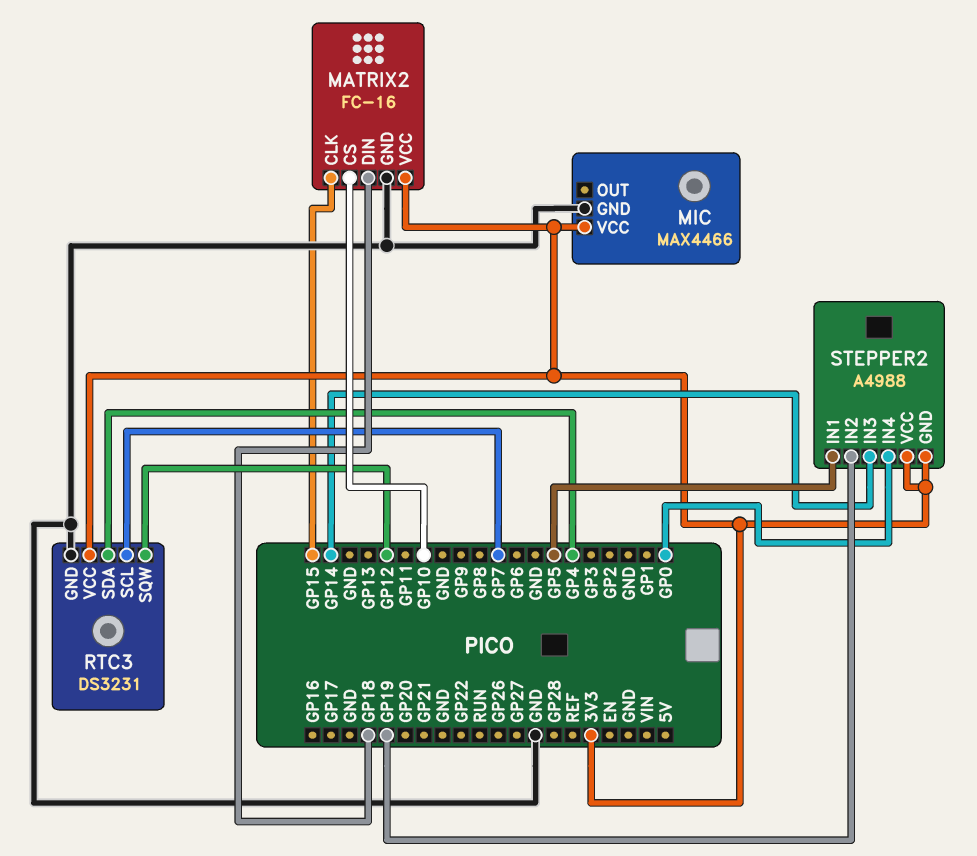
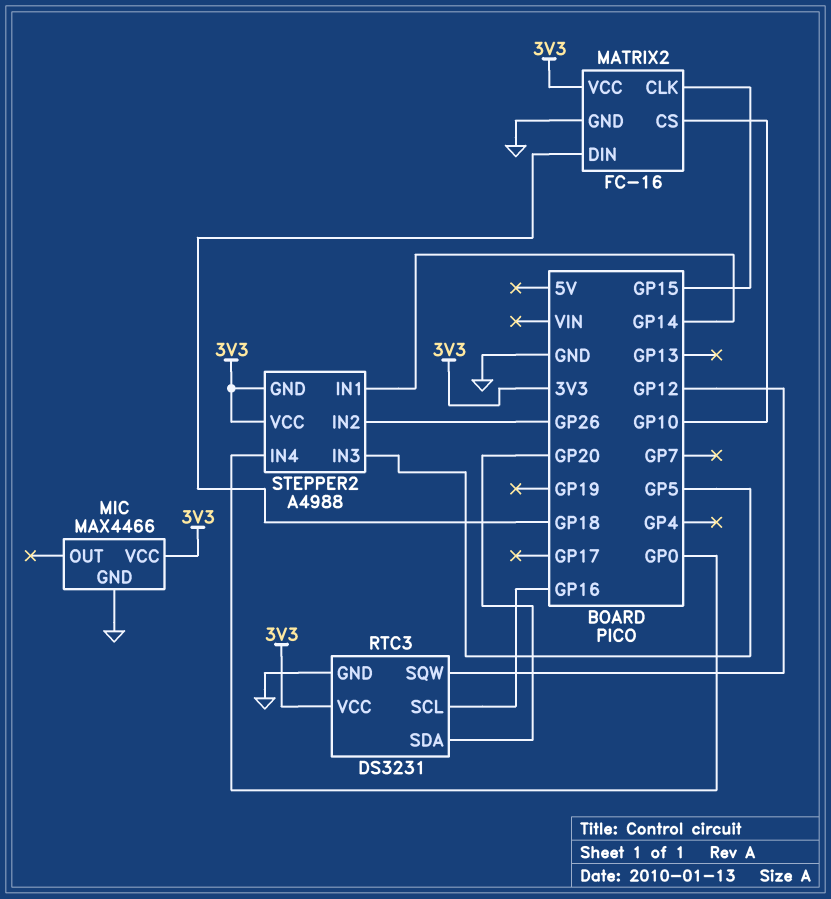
RTC3 pin SCL: GP7 -> GP16
RTC3 pin SDA: GP4 -> GP20
STEPPER2 pin IN1: GP5 -> GP14
STEPPER2 pin IN2: GP19 -> GP26
STEPPER2 pin IN3: GP14 -> GP5

